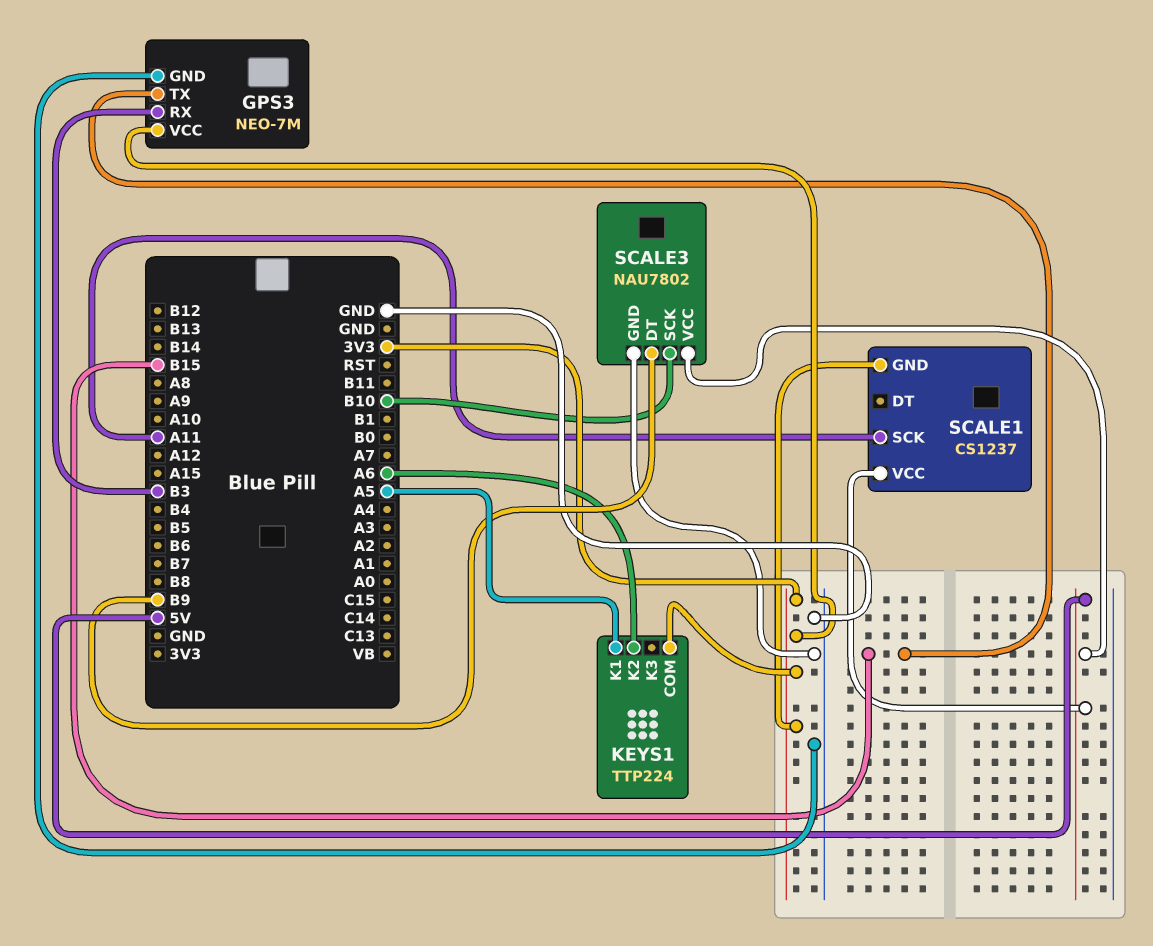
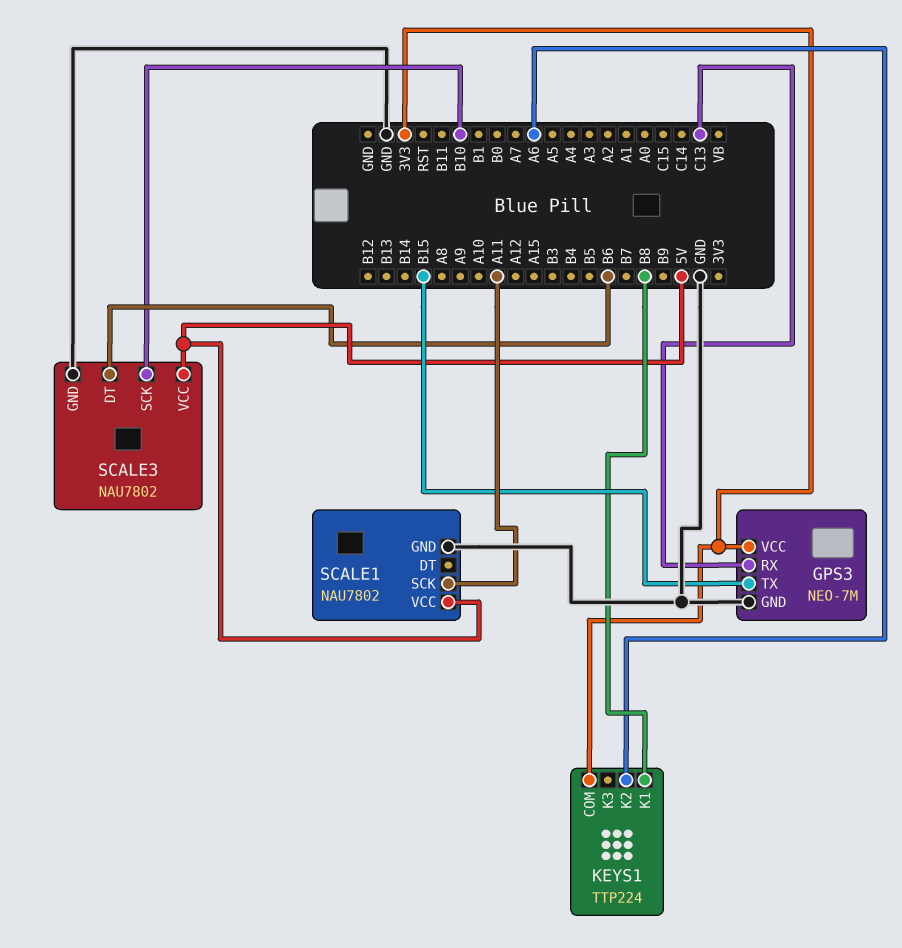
GPS3 pin RX: B3 -> C13
KEYS1 pin K1: A5 -> B8
SCALE1: CS1237 -> NAU7802
SCALE1 pin GND: 3V3 -> GND
SCALE3 pin DT: B9 -> B6

